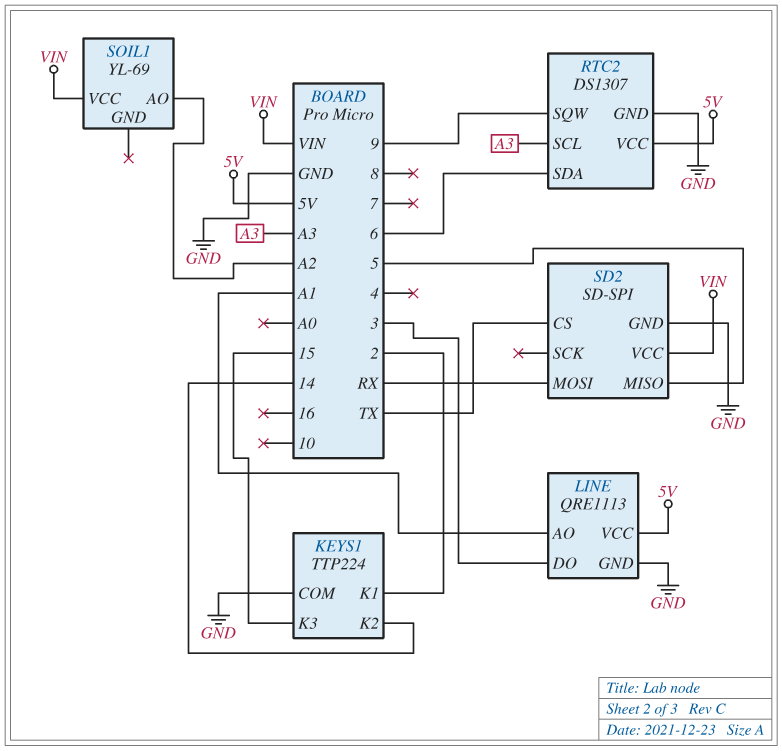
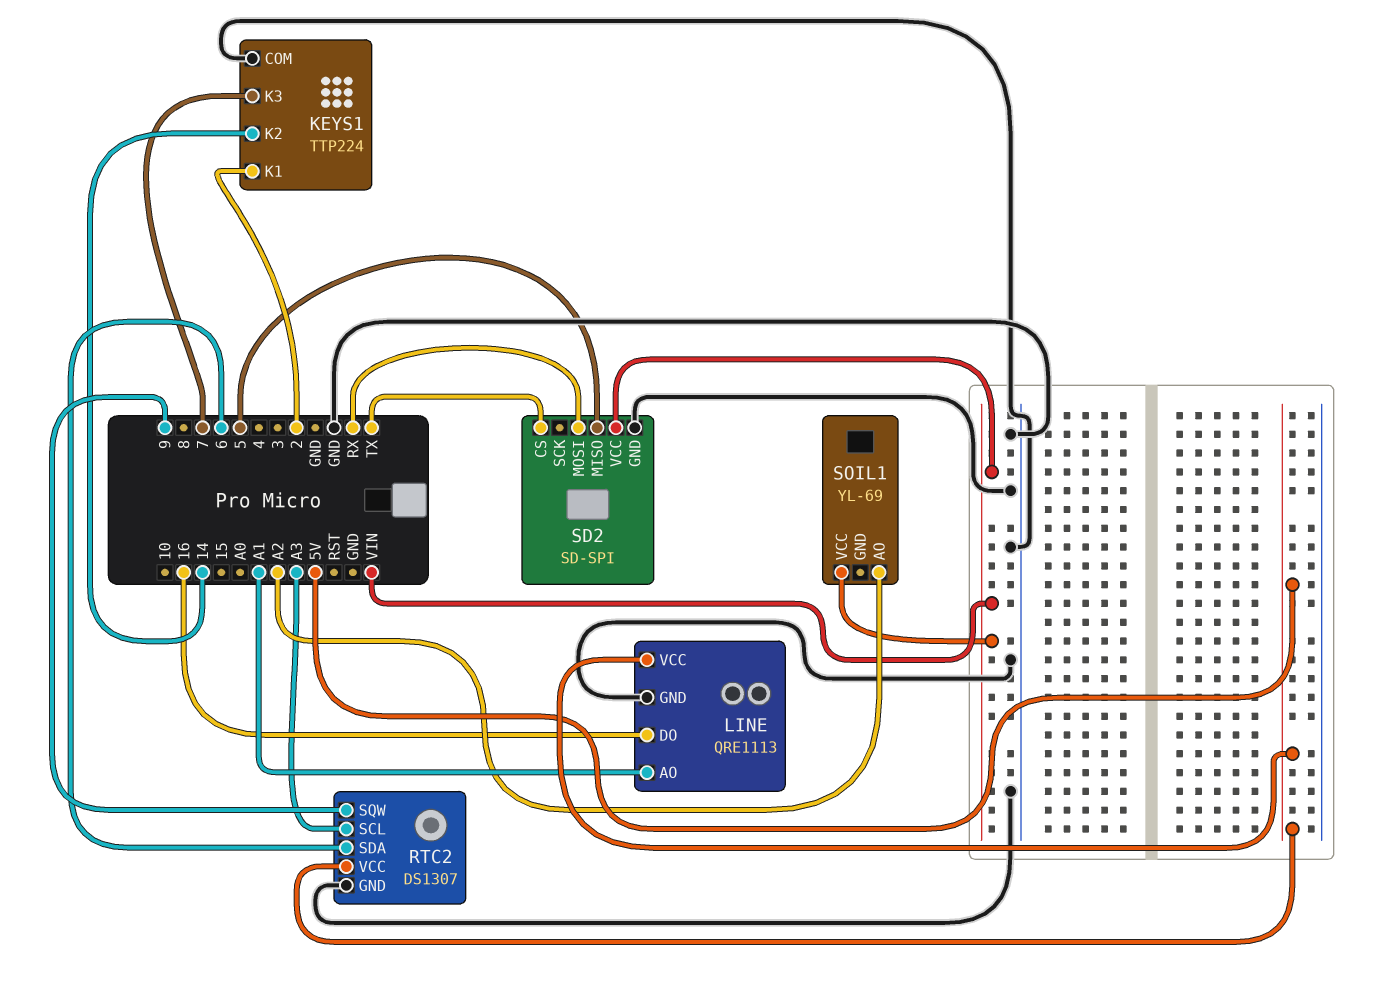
KEYS1 pin K3: 15 -> 7
LINE pin DO: 3 -> 16

